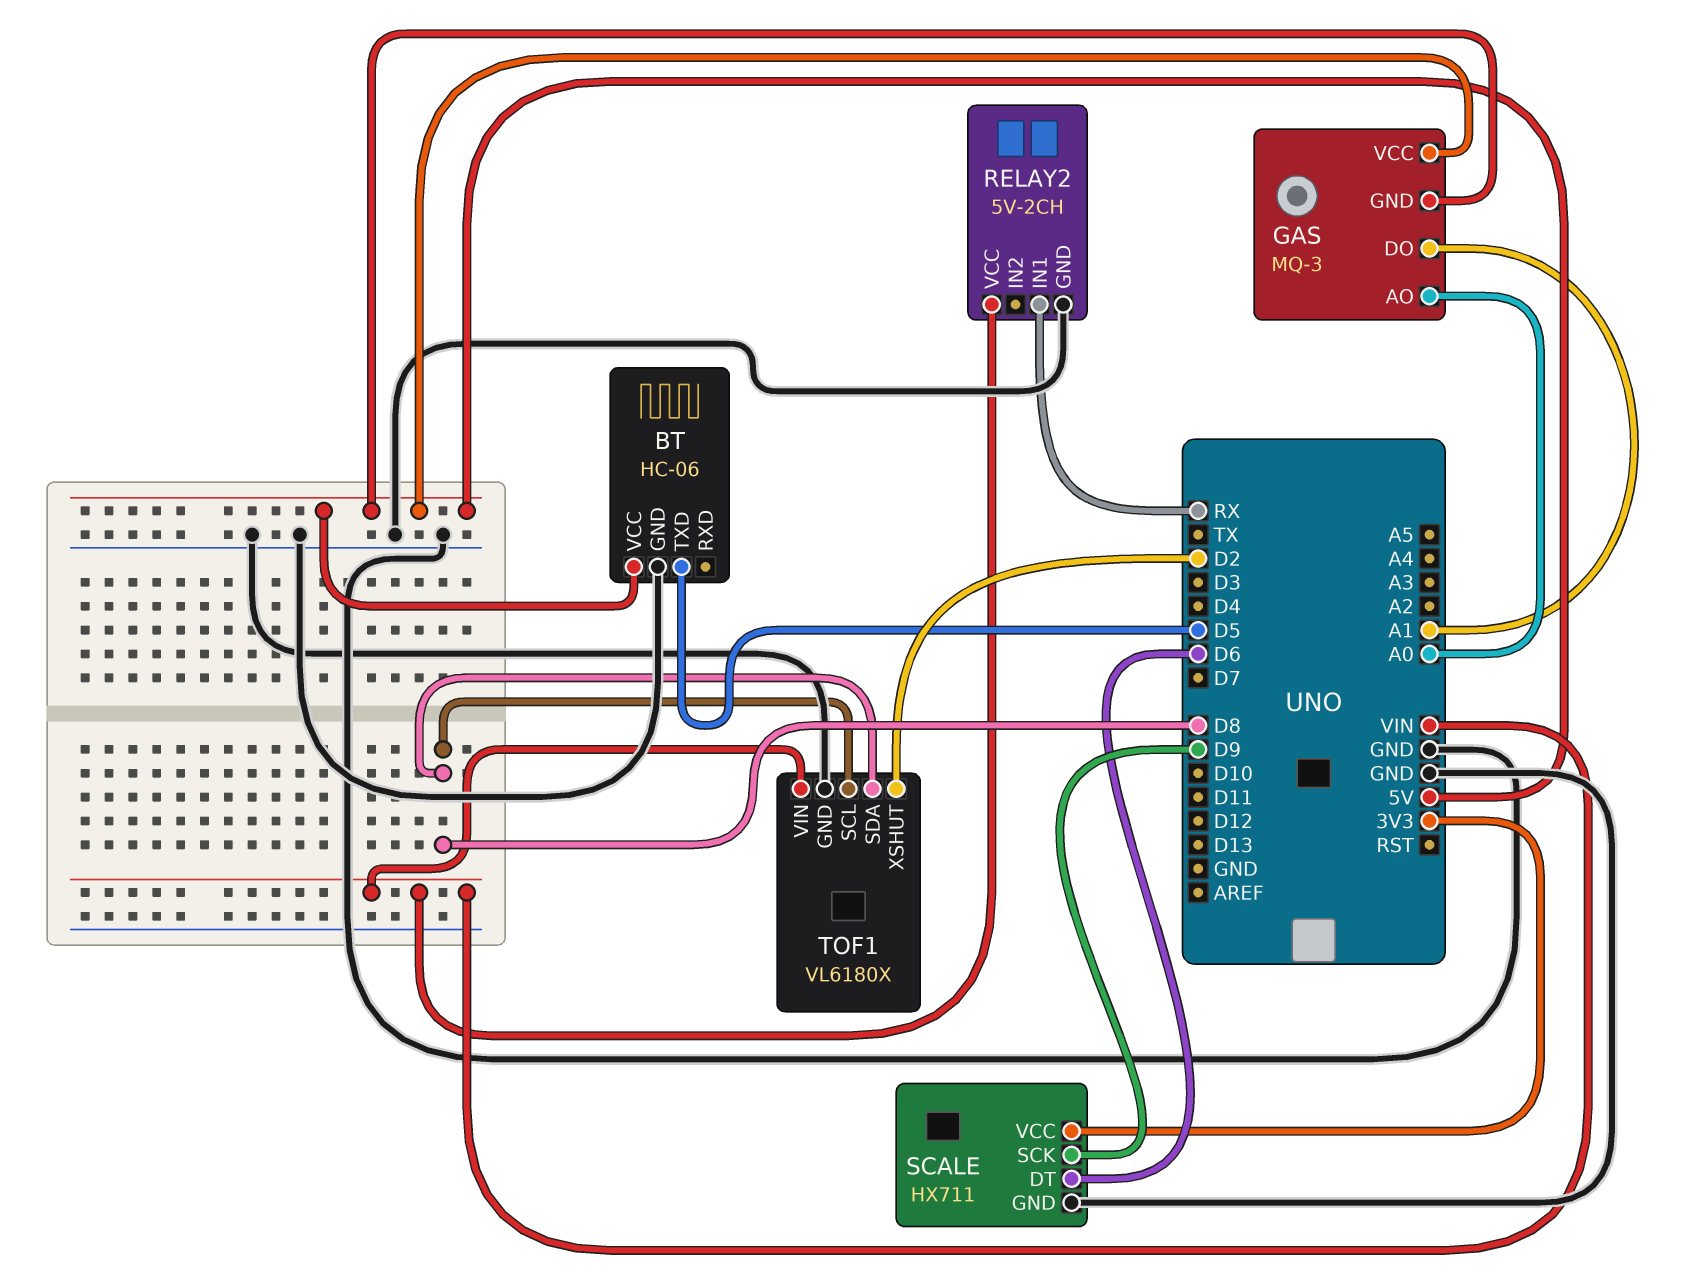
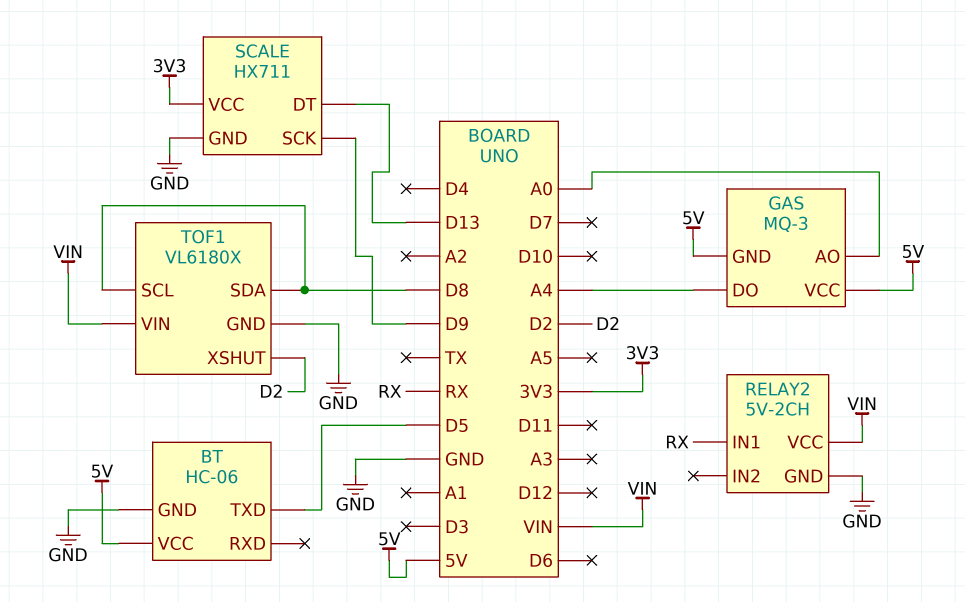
GAS pin DO: A1 -> A4
SCALE pin DT: D6 -> D13

